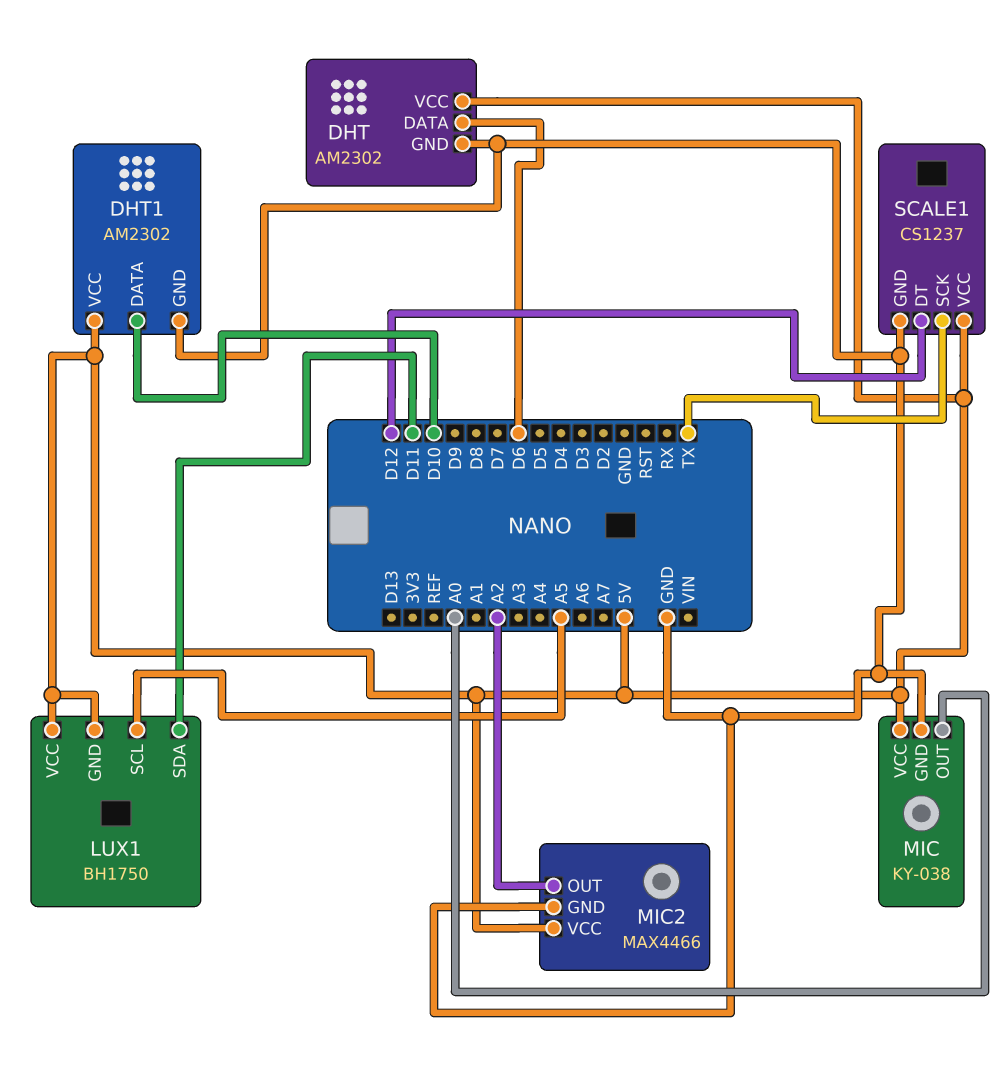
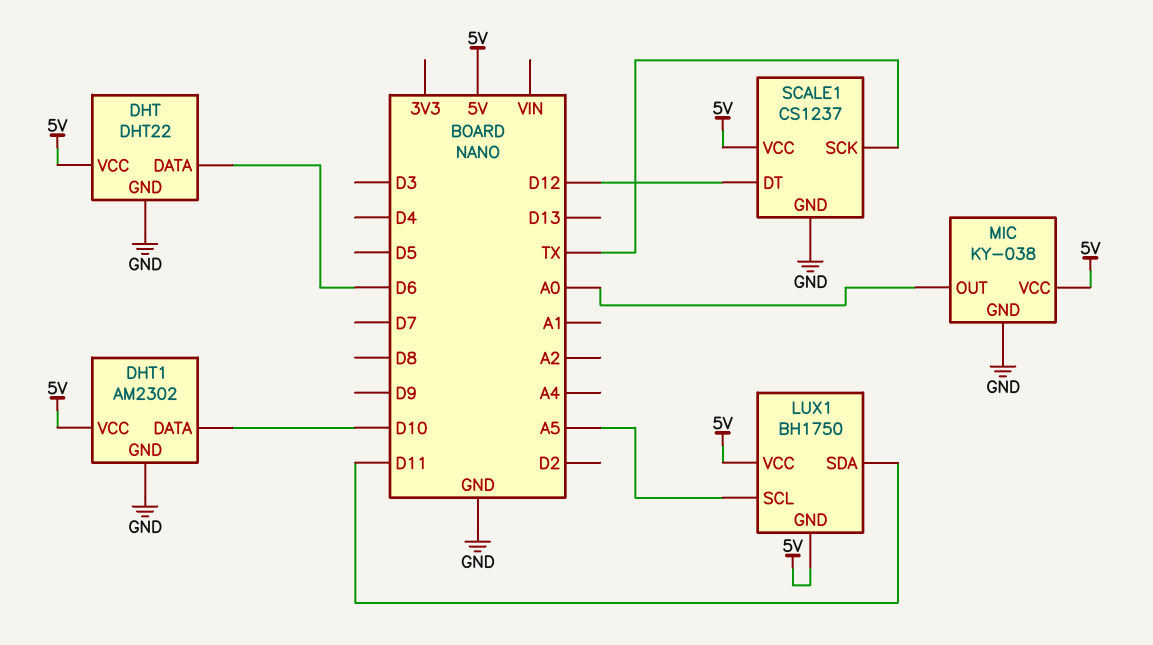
DHT: AM2302 -> DHT22
MIC2: MAX4466 -> none
MIC2 pin GND: GND -> none
MIC2 pin OUT: A2 -> none
MIC2 pin VCC: 5V -> none

